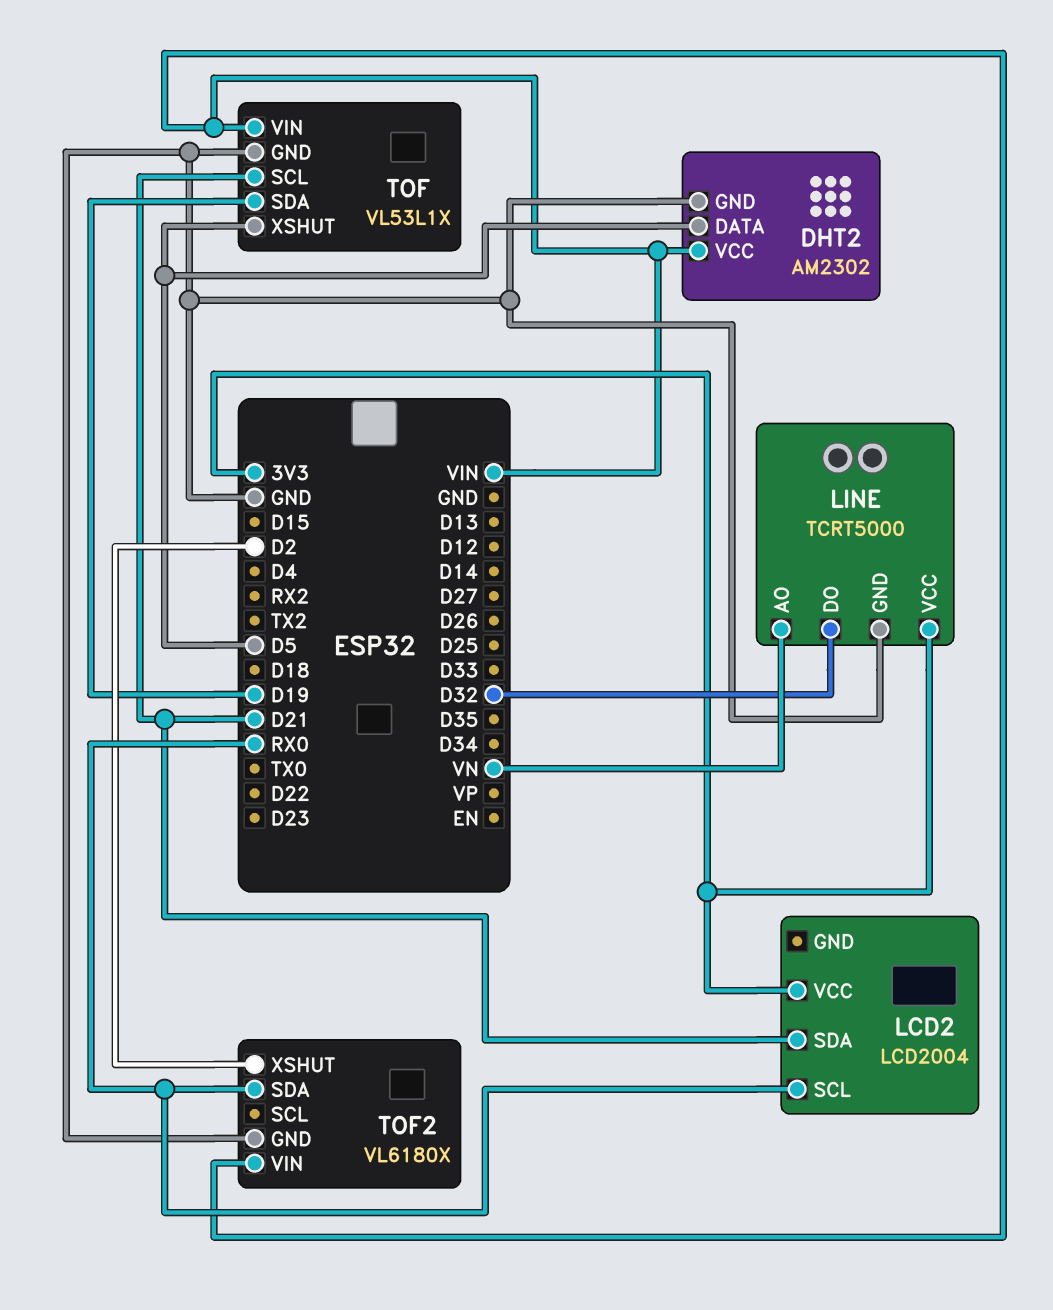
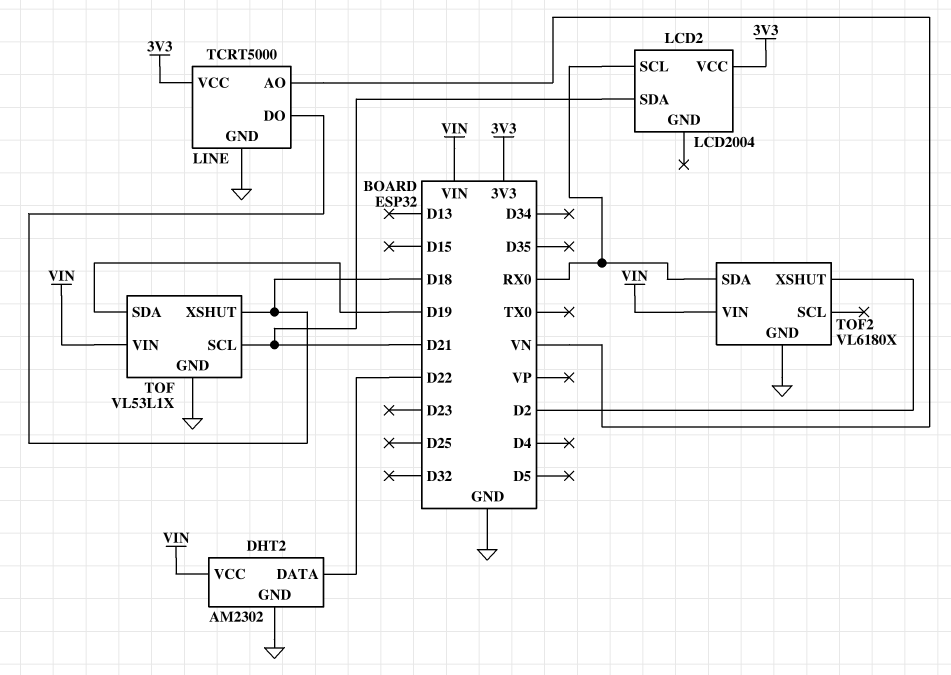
DHT2 pin DATA: D5 -> D22
LINE pin DO: D32 -> D18
TOF pin XSHUT: D5 -> D18

